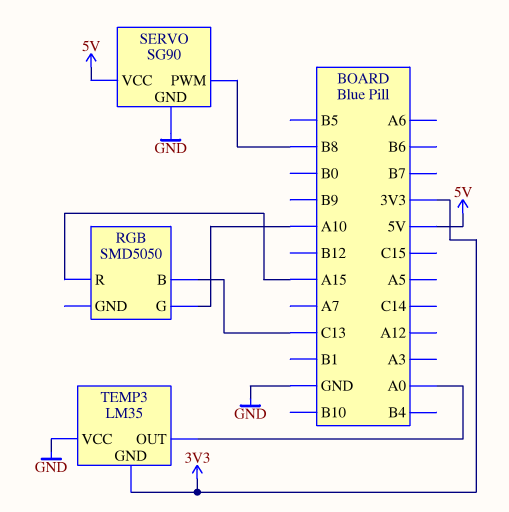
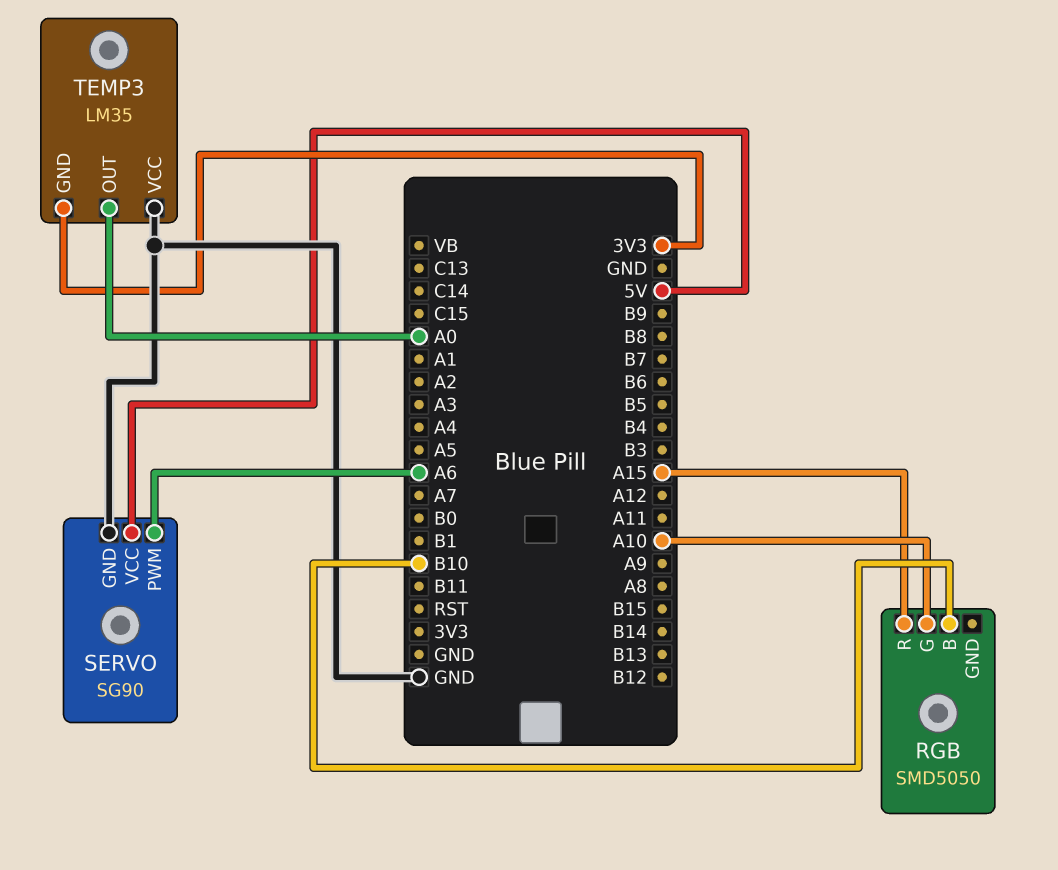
RGB pin B: C13 -> B10
SERVO pin PWM: B8 -> A6

